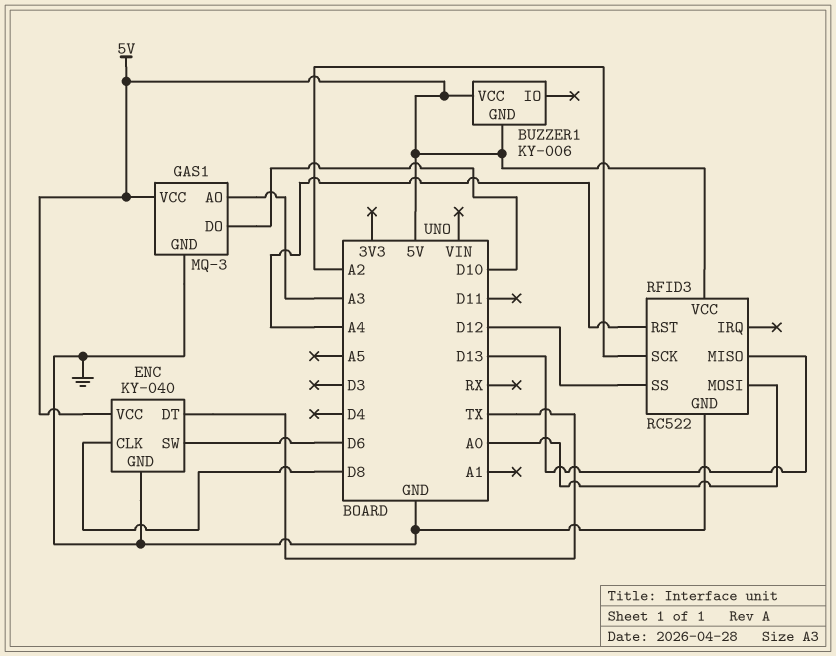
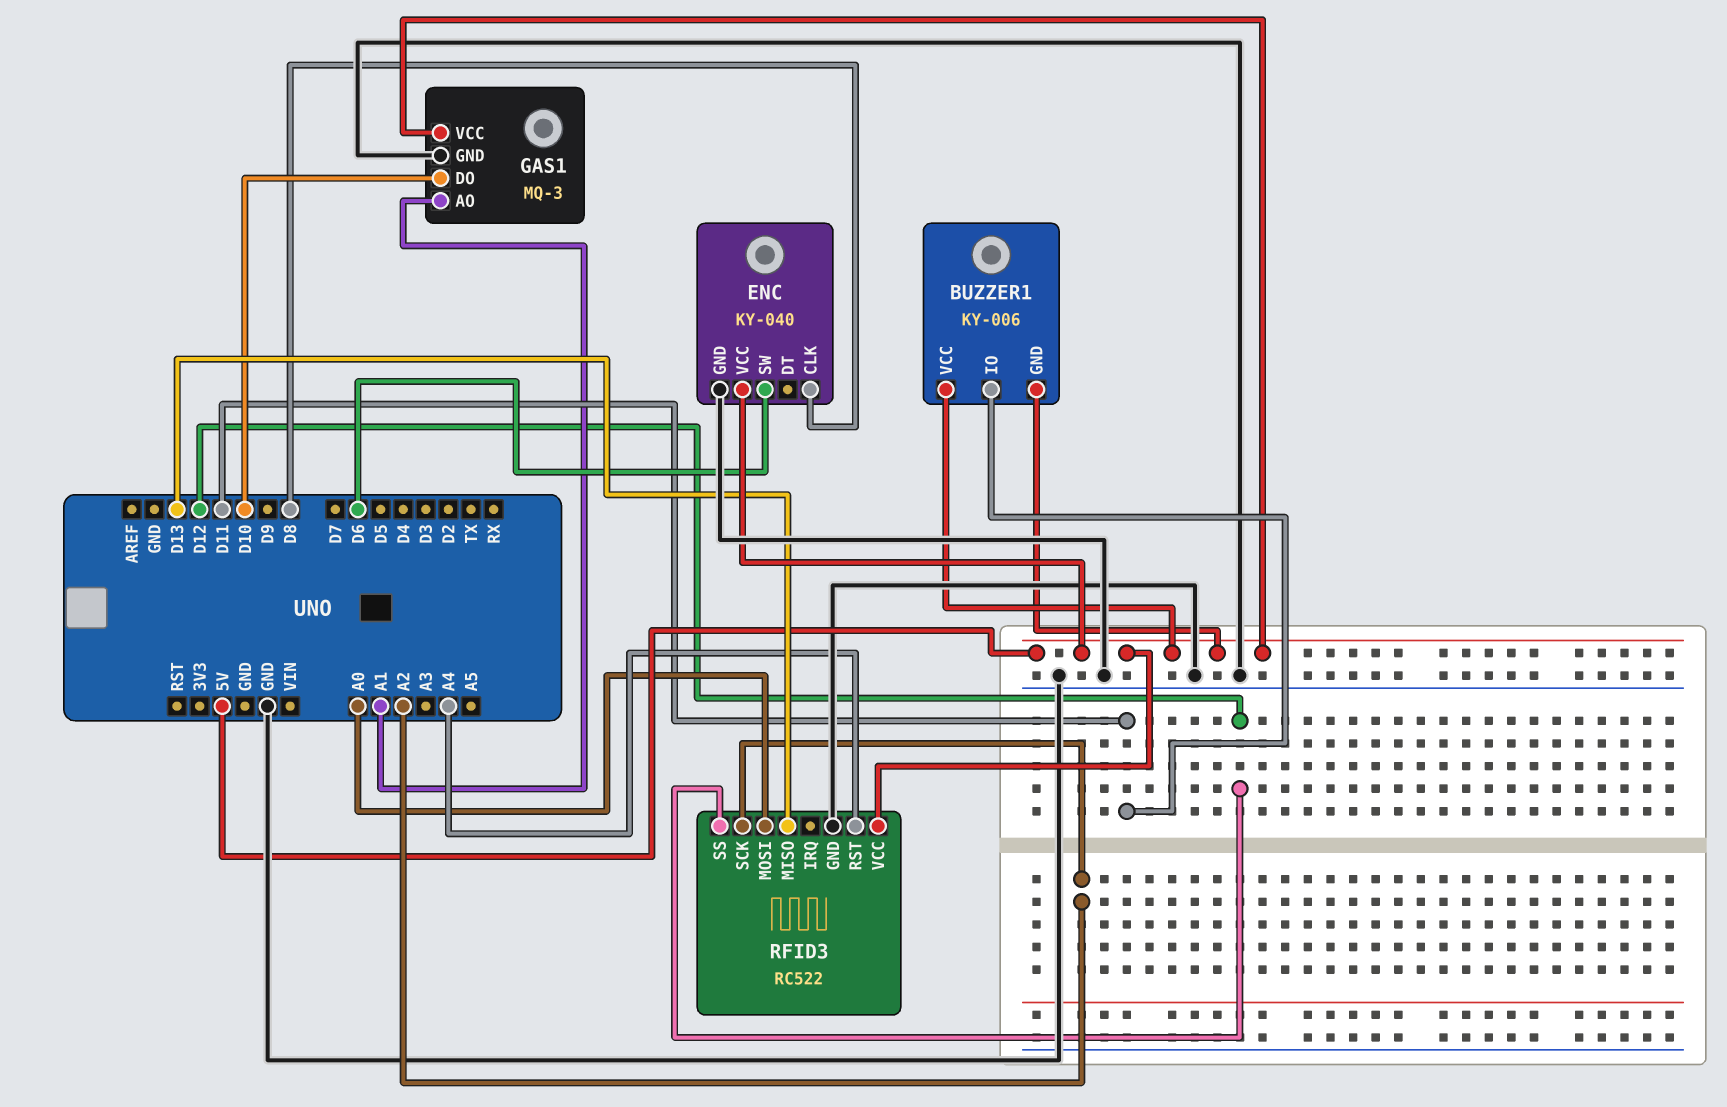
BUZZER1 pin IO: none -> D11
ENC pin DT: TX -> none
GAS1 pin AO: A3 -> A1

